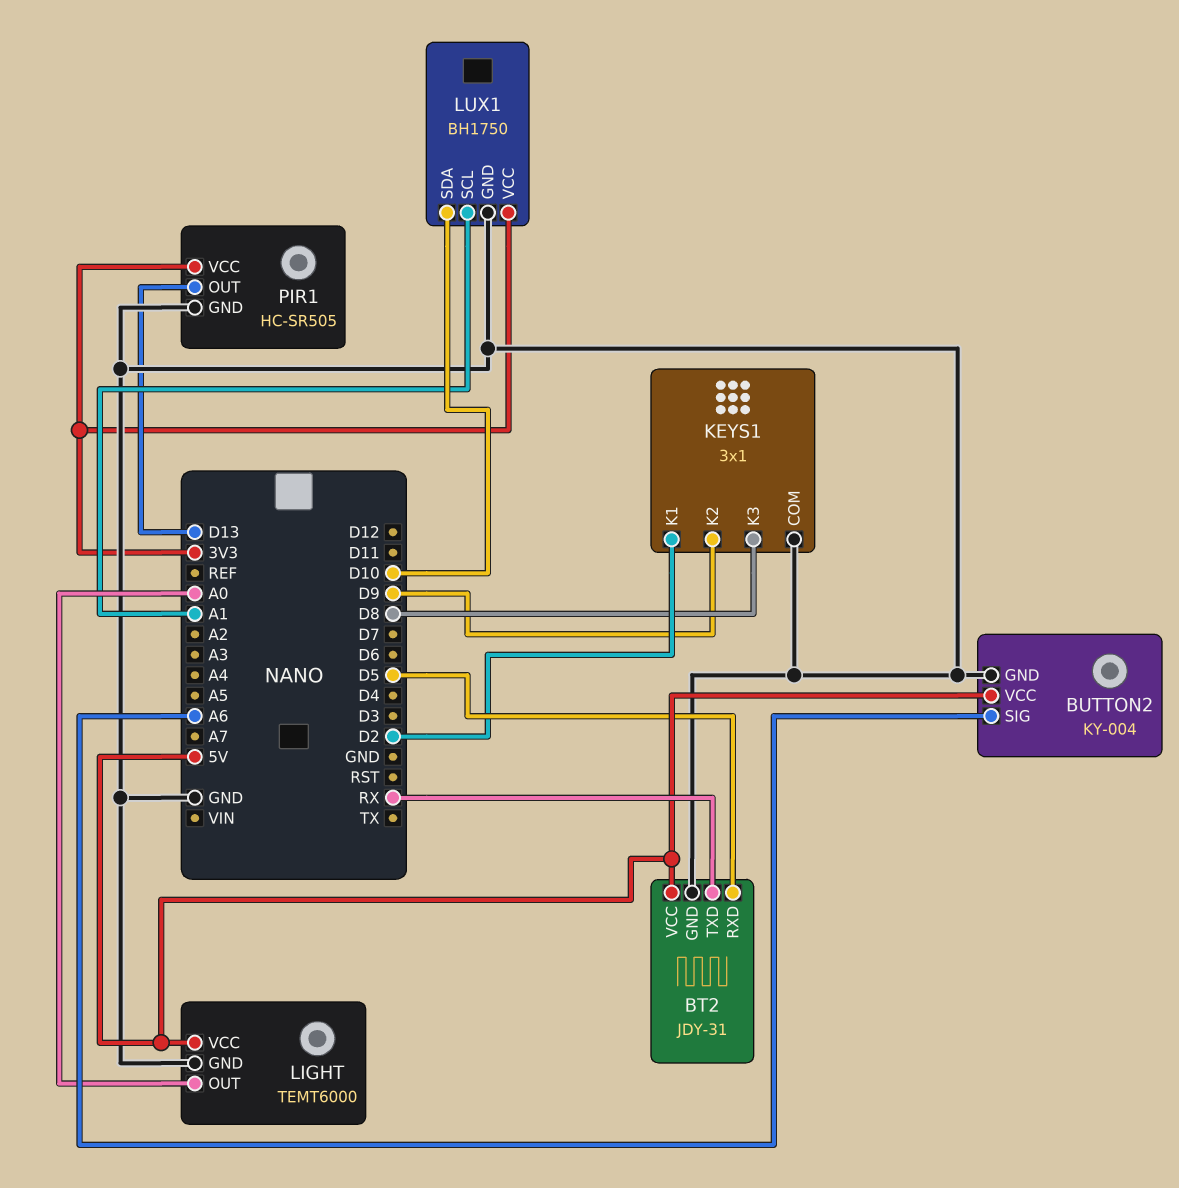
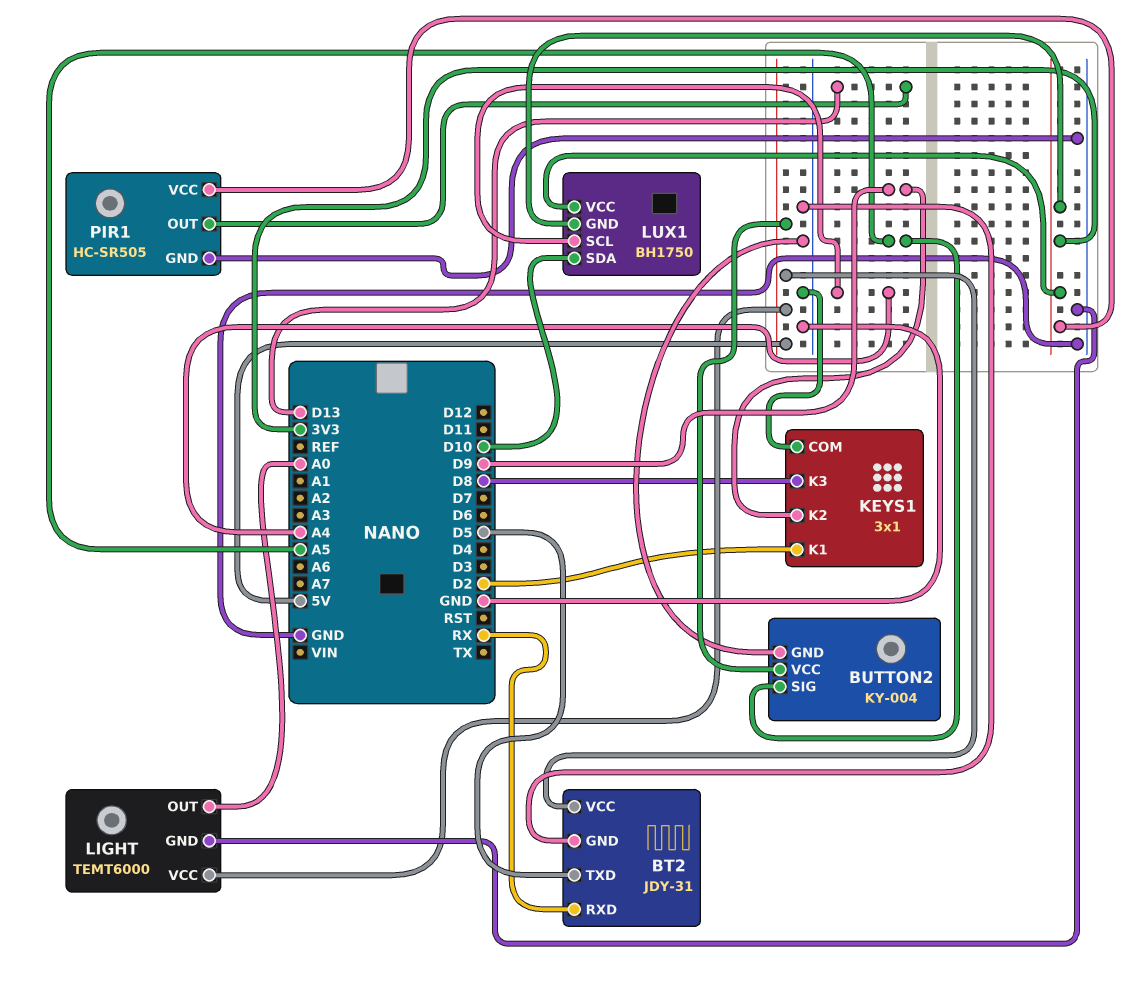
BT2 pin RXD: D5 -> RX
BT2 pin TXD: RX -> D5
BUTTON2 pin SIG: A6 -> A5
LUX1 pin GND: GND -> 3V3
LUX1 pin SCL: A1 -> A4

